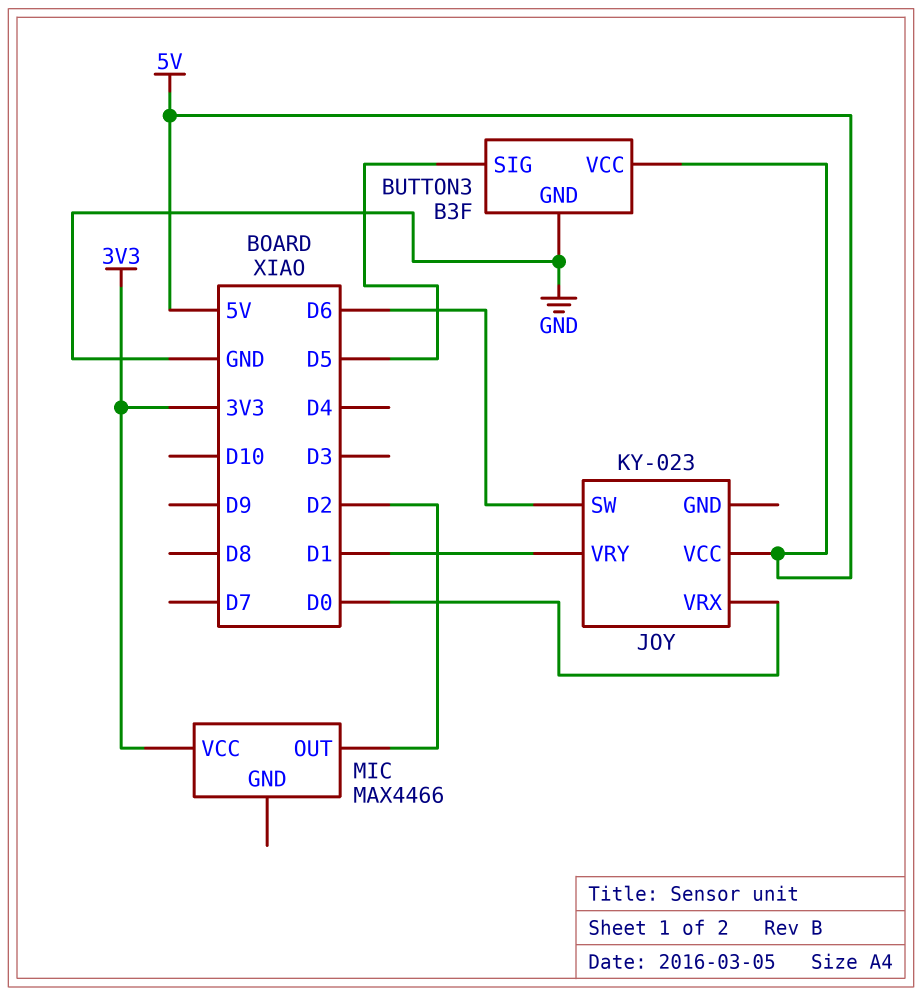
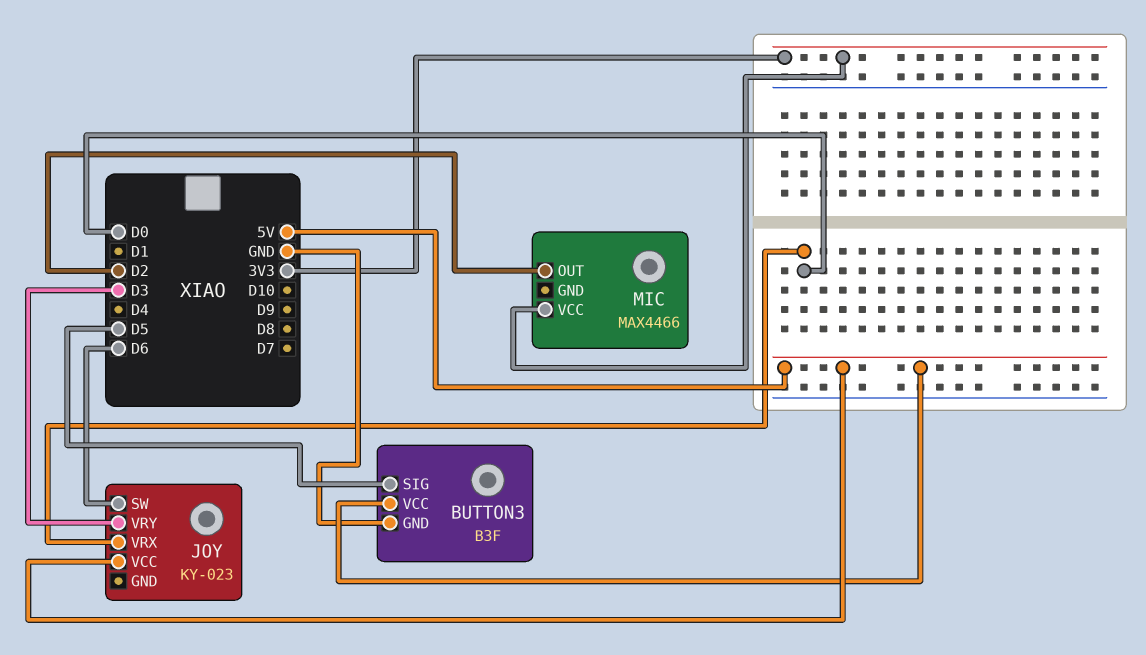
JOY pin VRY: D1 -> D3

